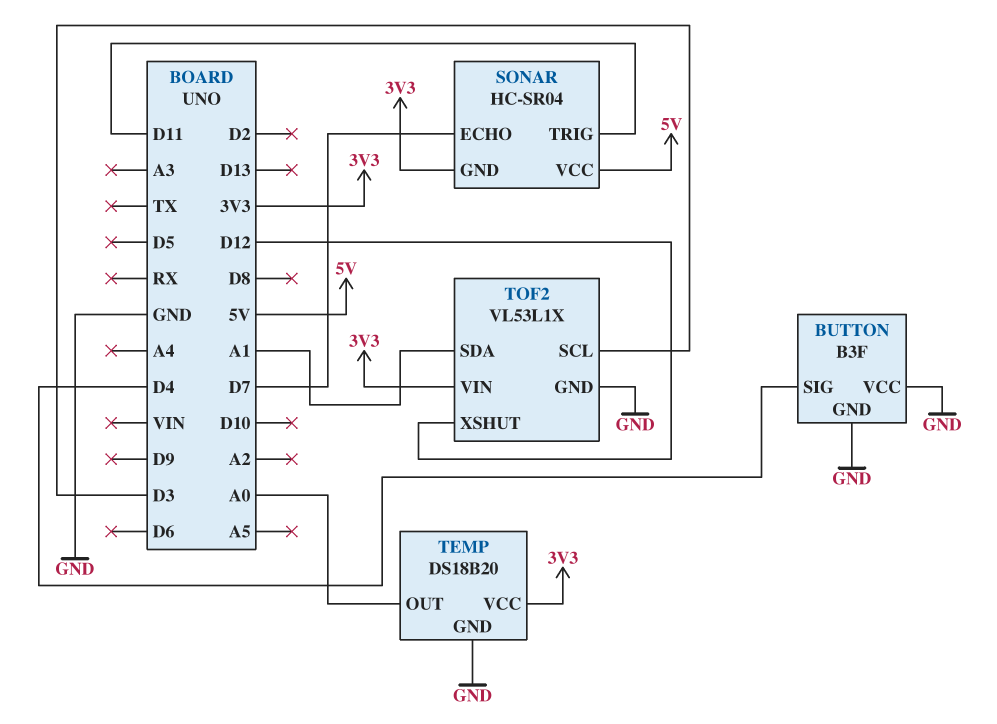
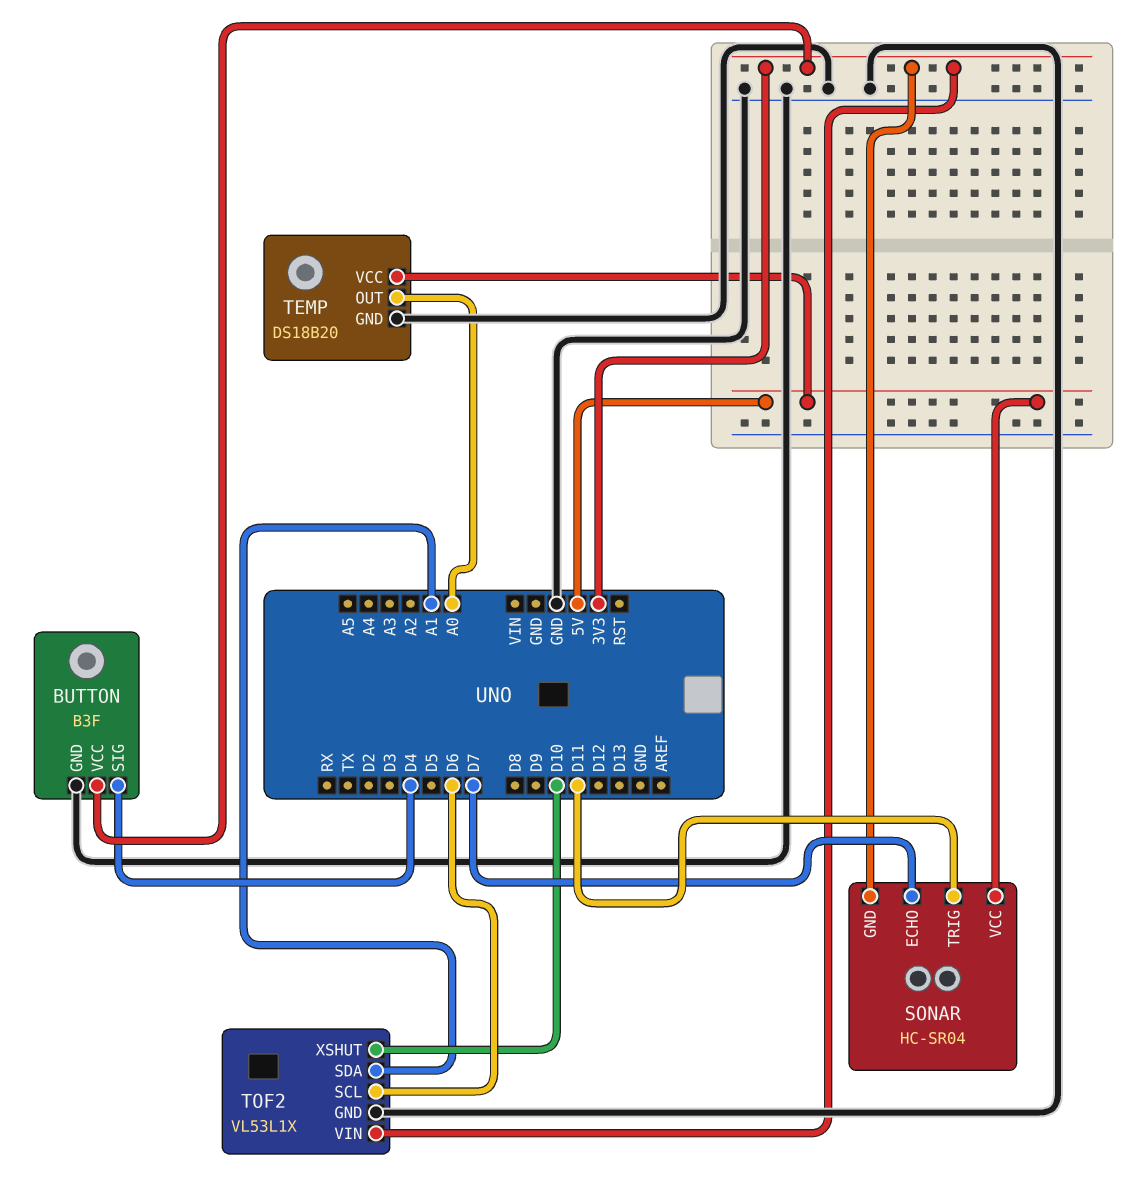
BUTTON pin VCC: GND -> 3V3
TEMP pin VCC: 3V3 -> 5V
TOF2 pin SCL: D3 -> D6
TOF2 pin XSHUT: D12 -> D10

